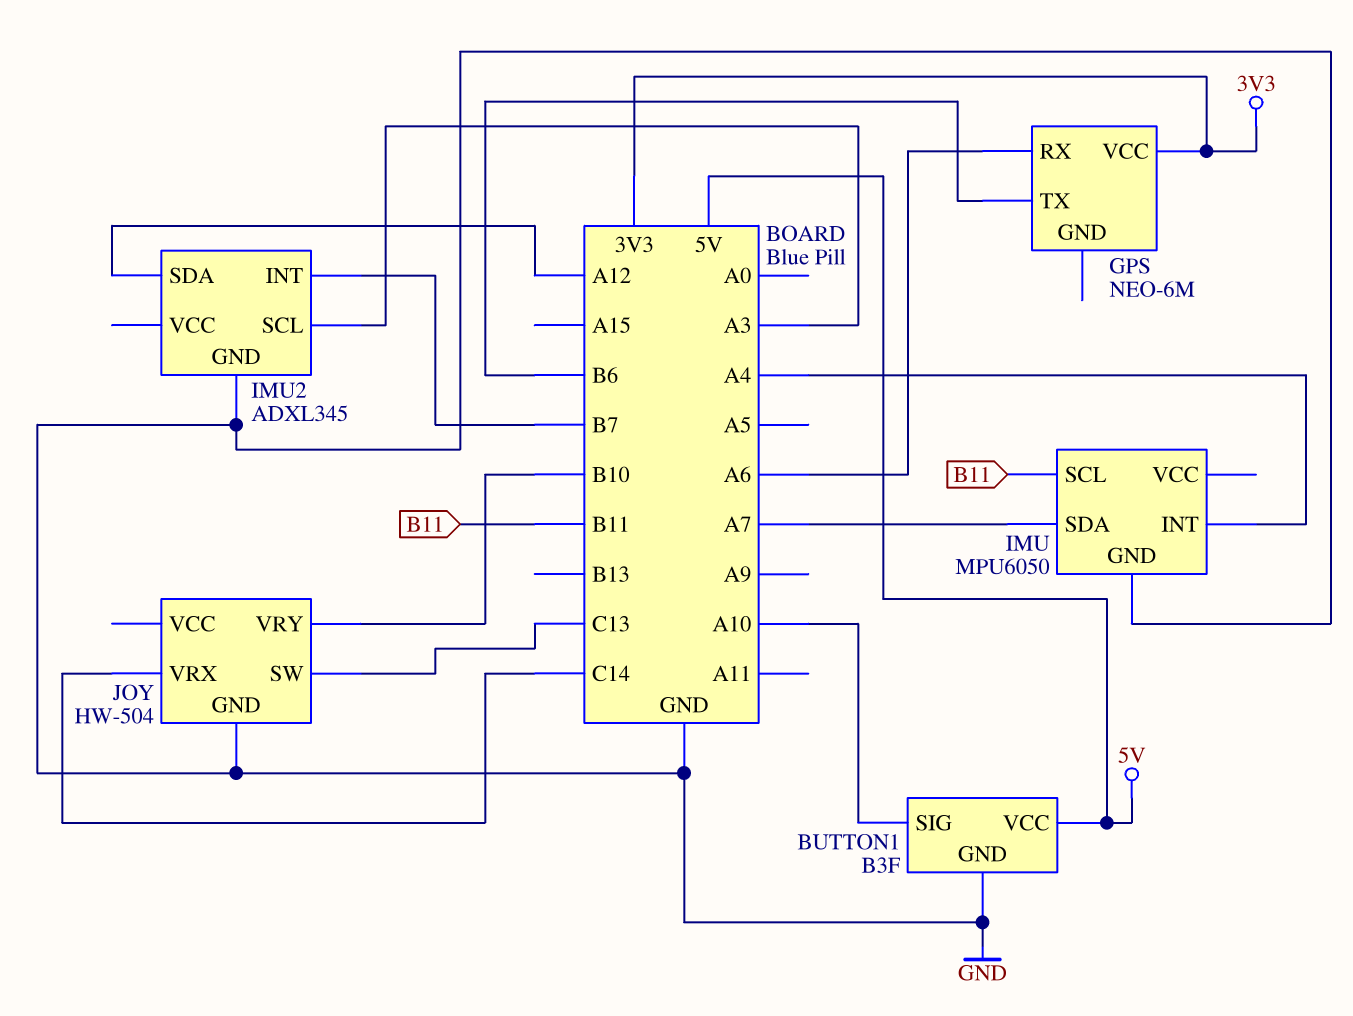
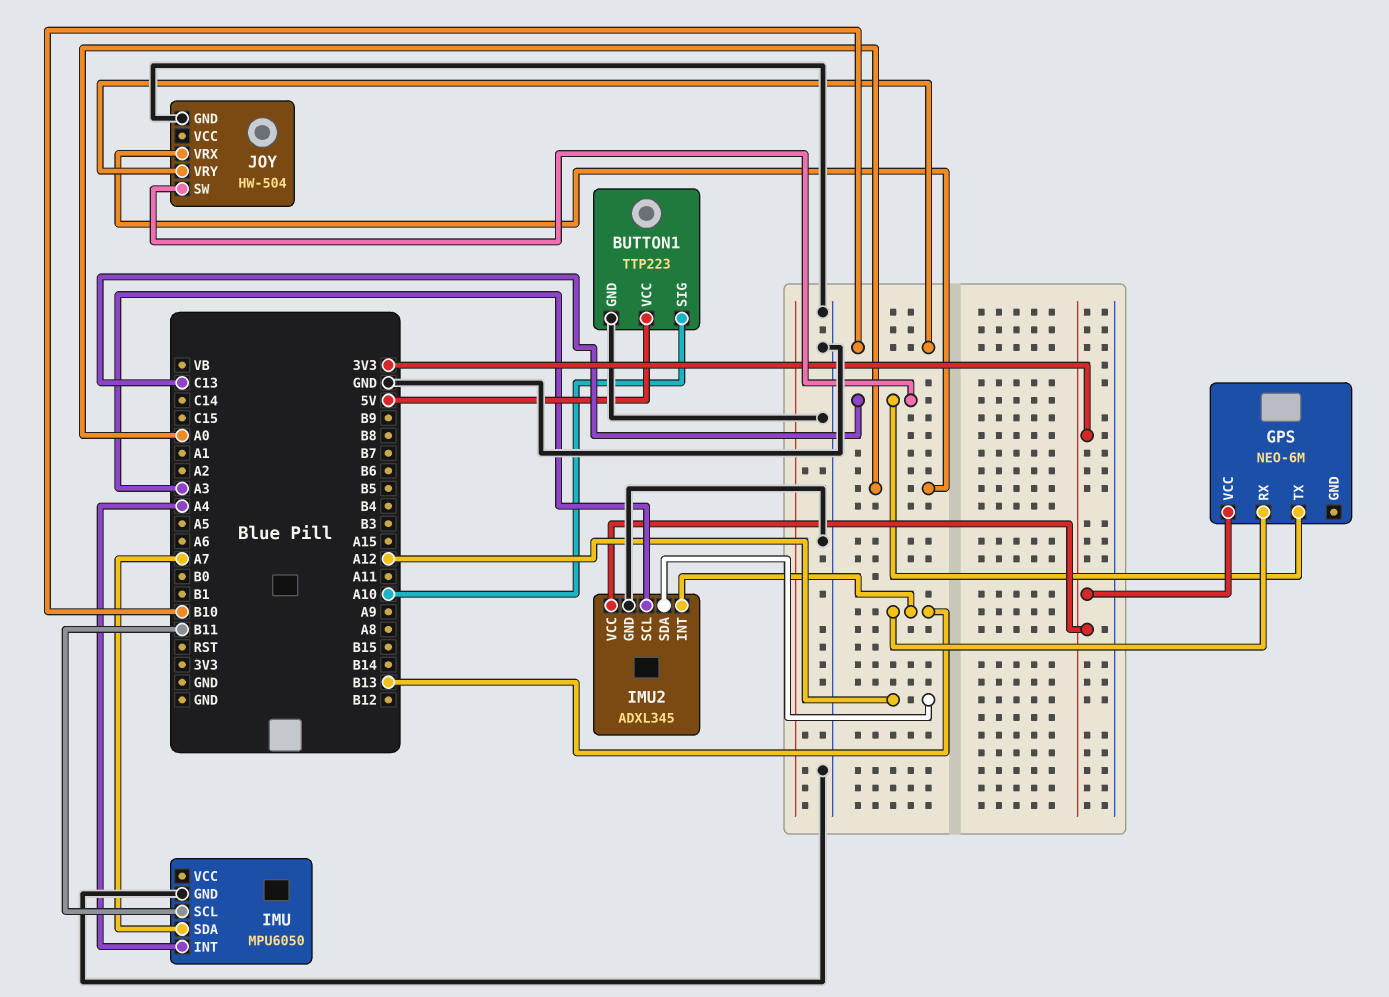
BUTTON1: B3F -> TTP223
GPS pin RX: A6 -> B13
GPS pin TX: B6 -> C13
IMU2 pin INT: B7 -> B13
IMU2 pin VCC: none -> 3V3
JOY pin VRX: C14 -> A0

